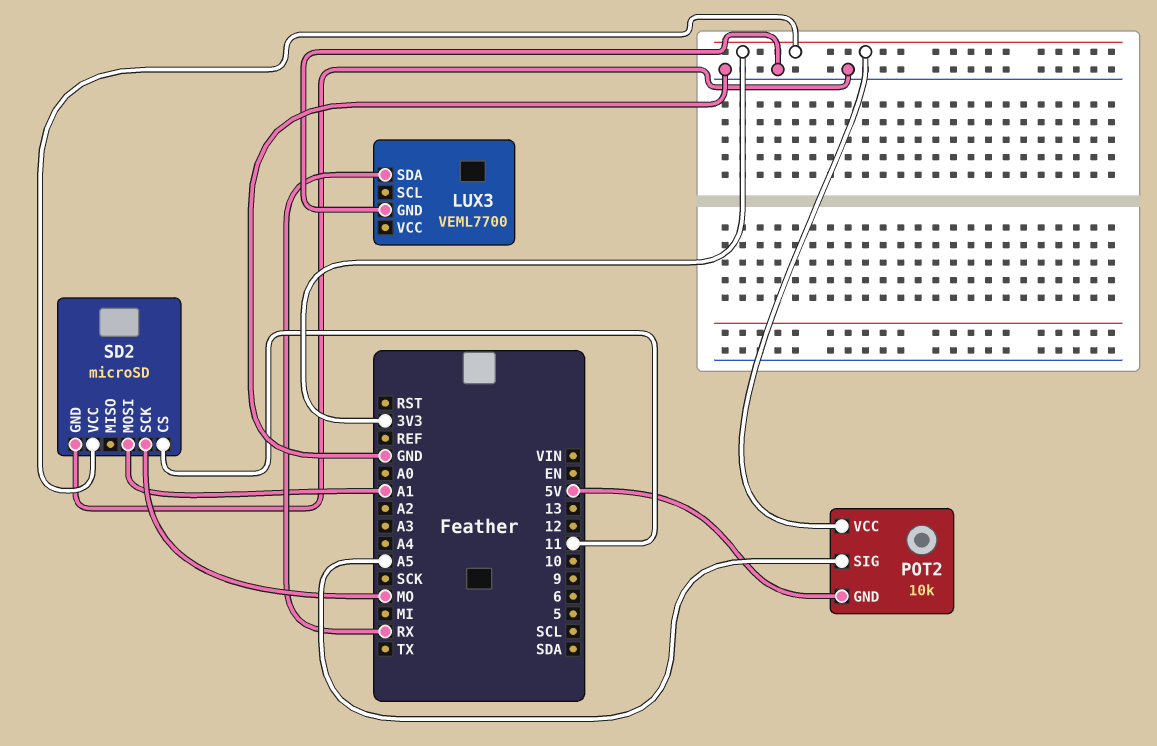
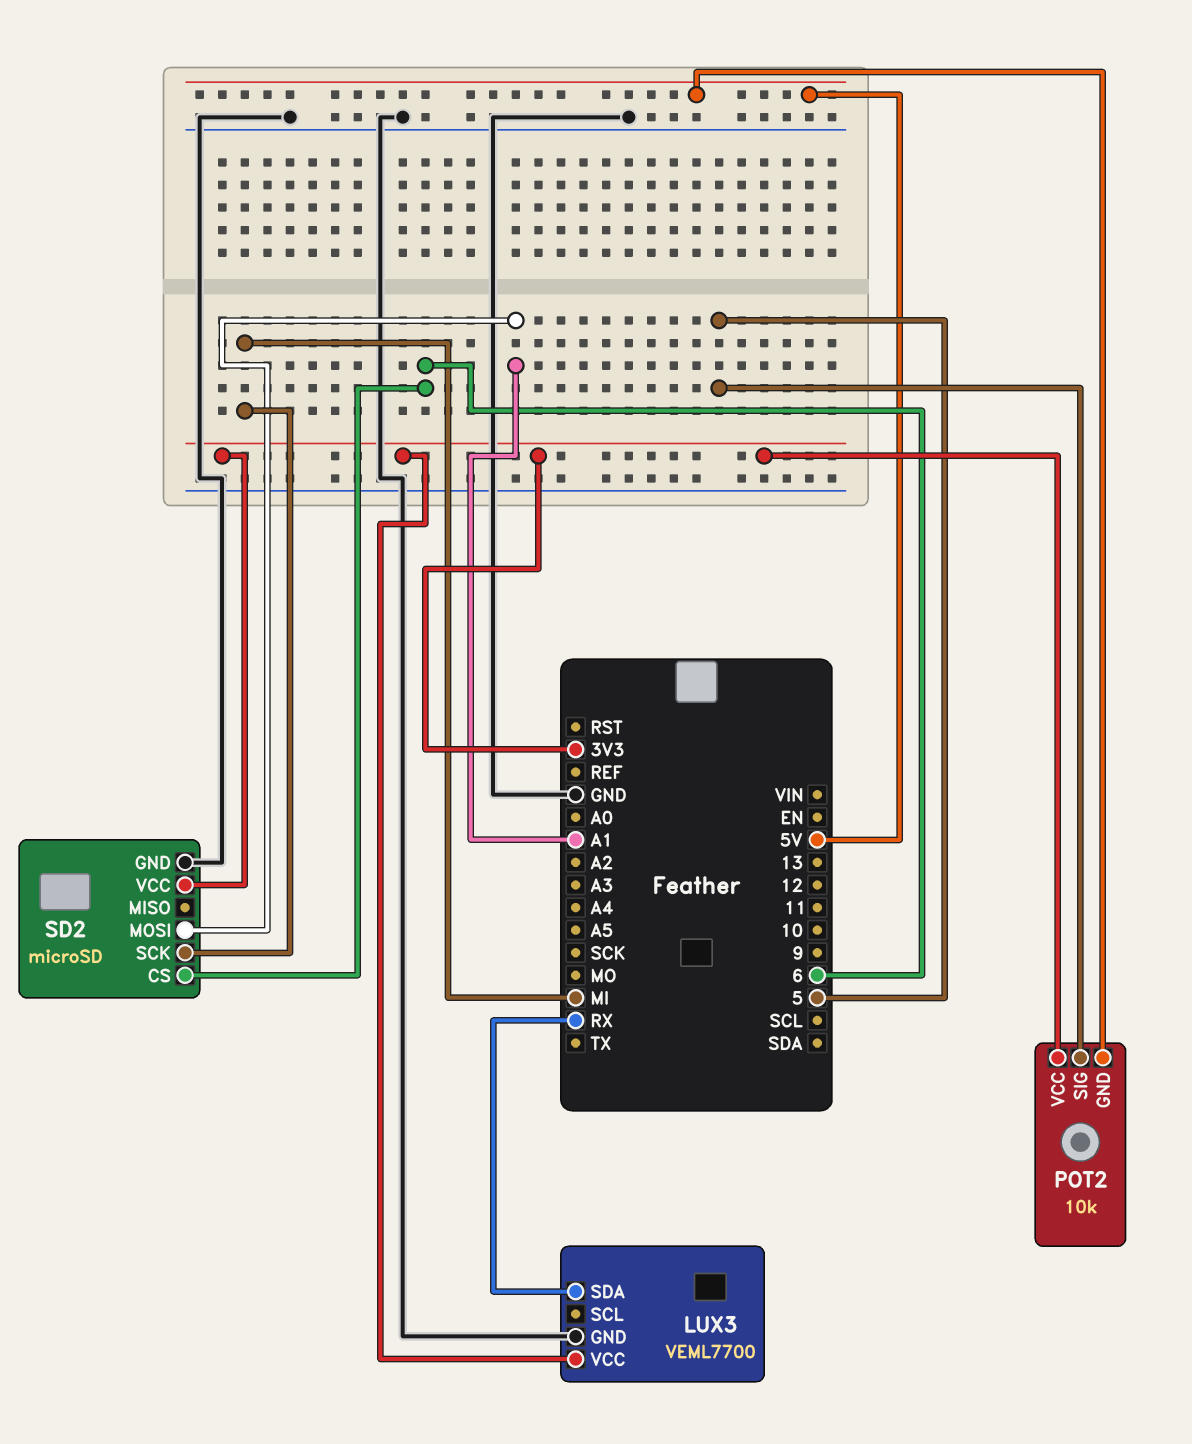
LUX3 pin VCC: none -> 3V3
POT2 pin SIG: A5 -> 5
SD2 pin CS: 11 -> 6
SD2 pin SCK: MO -> MI

